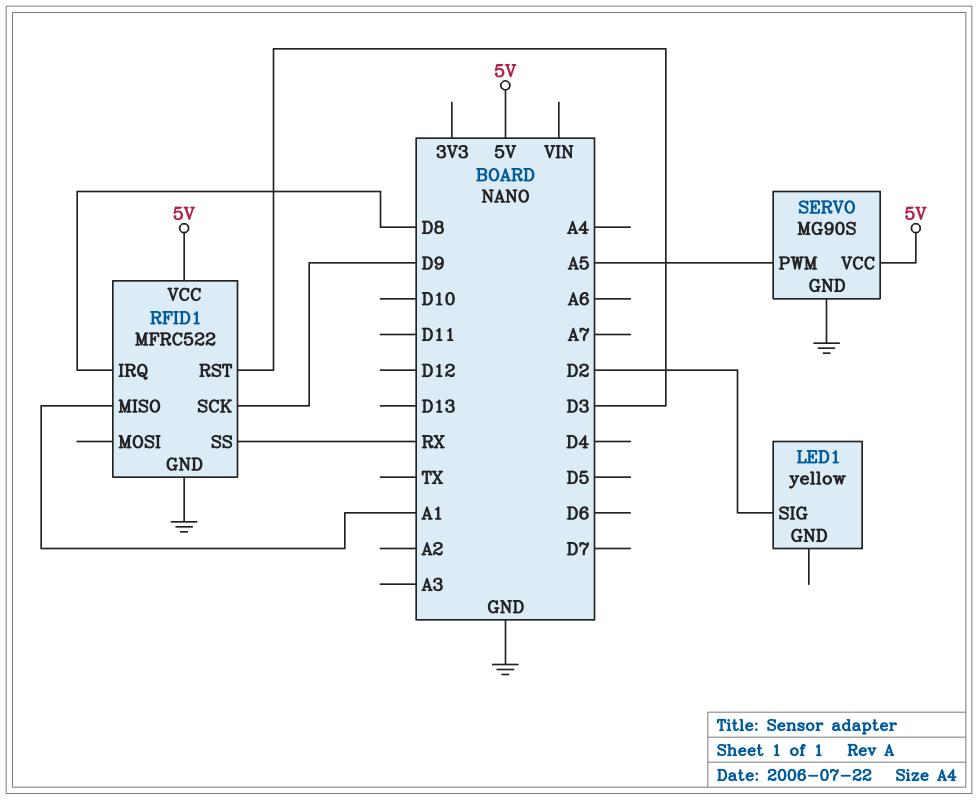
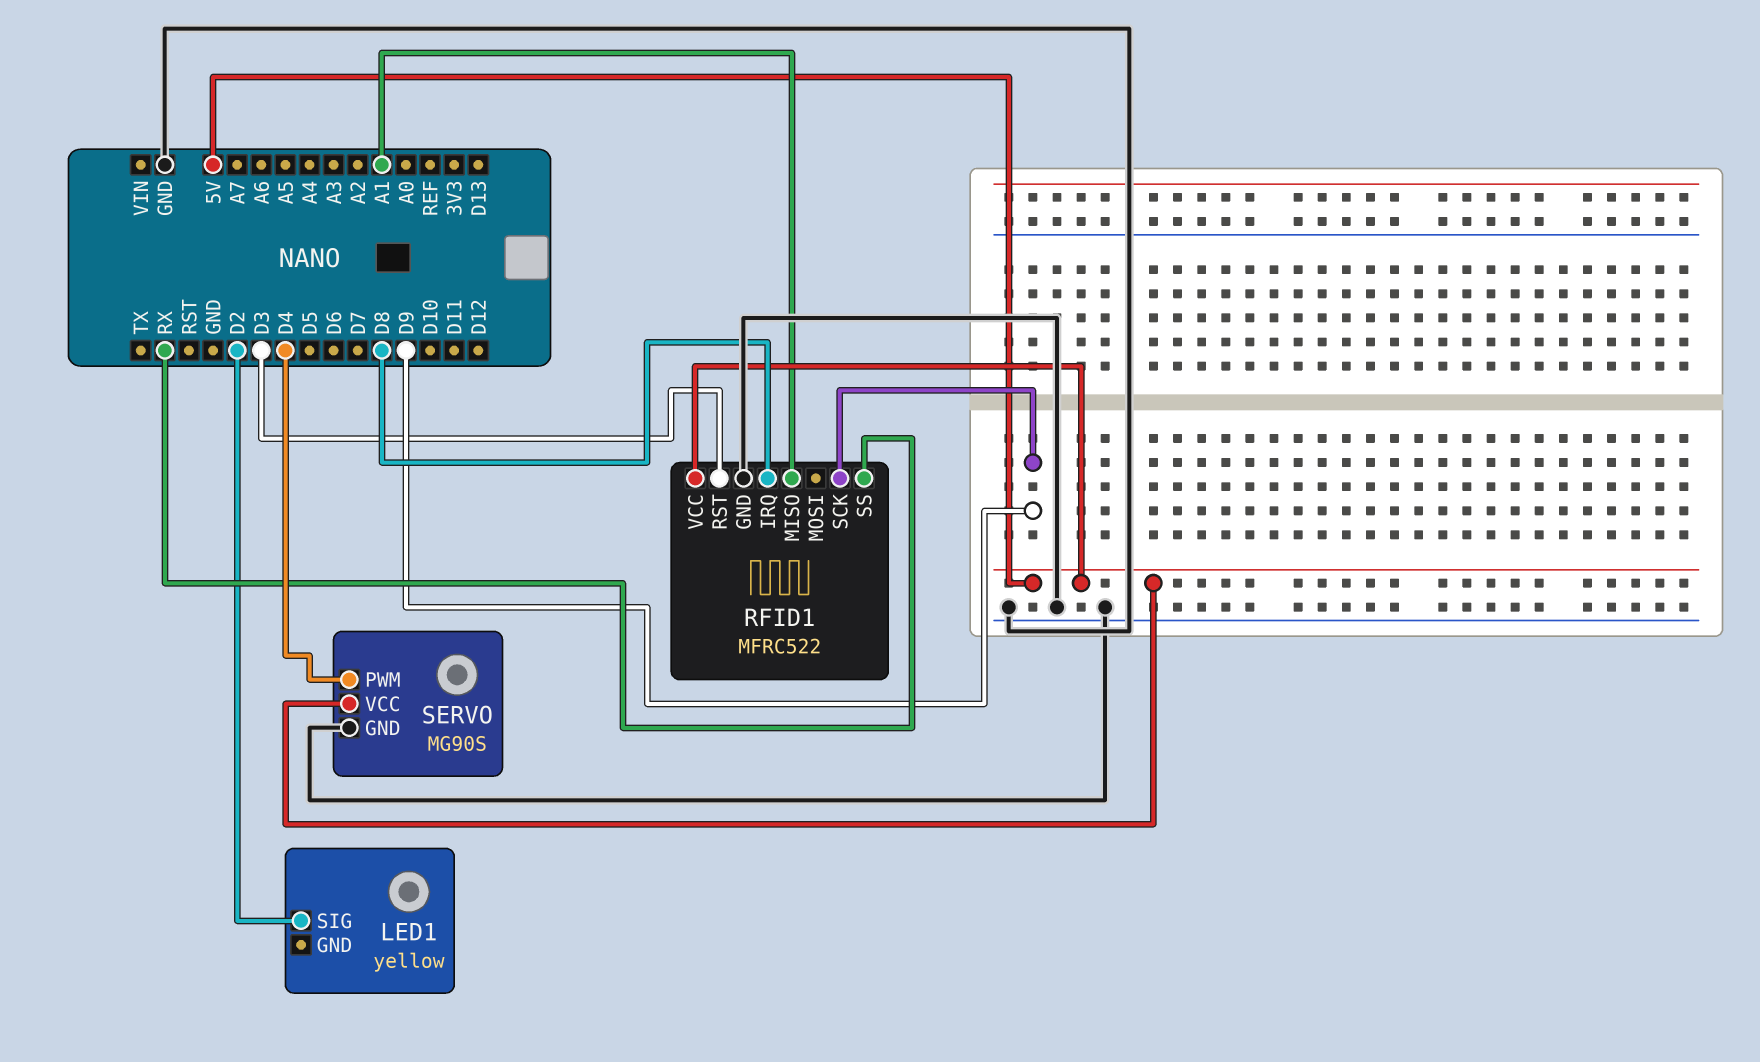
SERVO pin PWM: A5 -> D4

